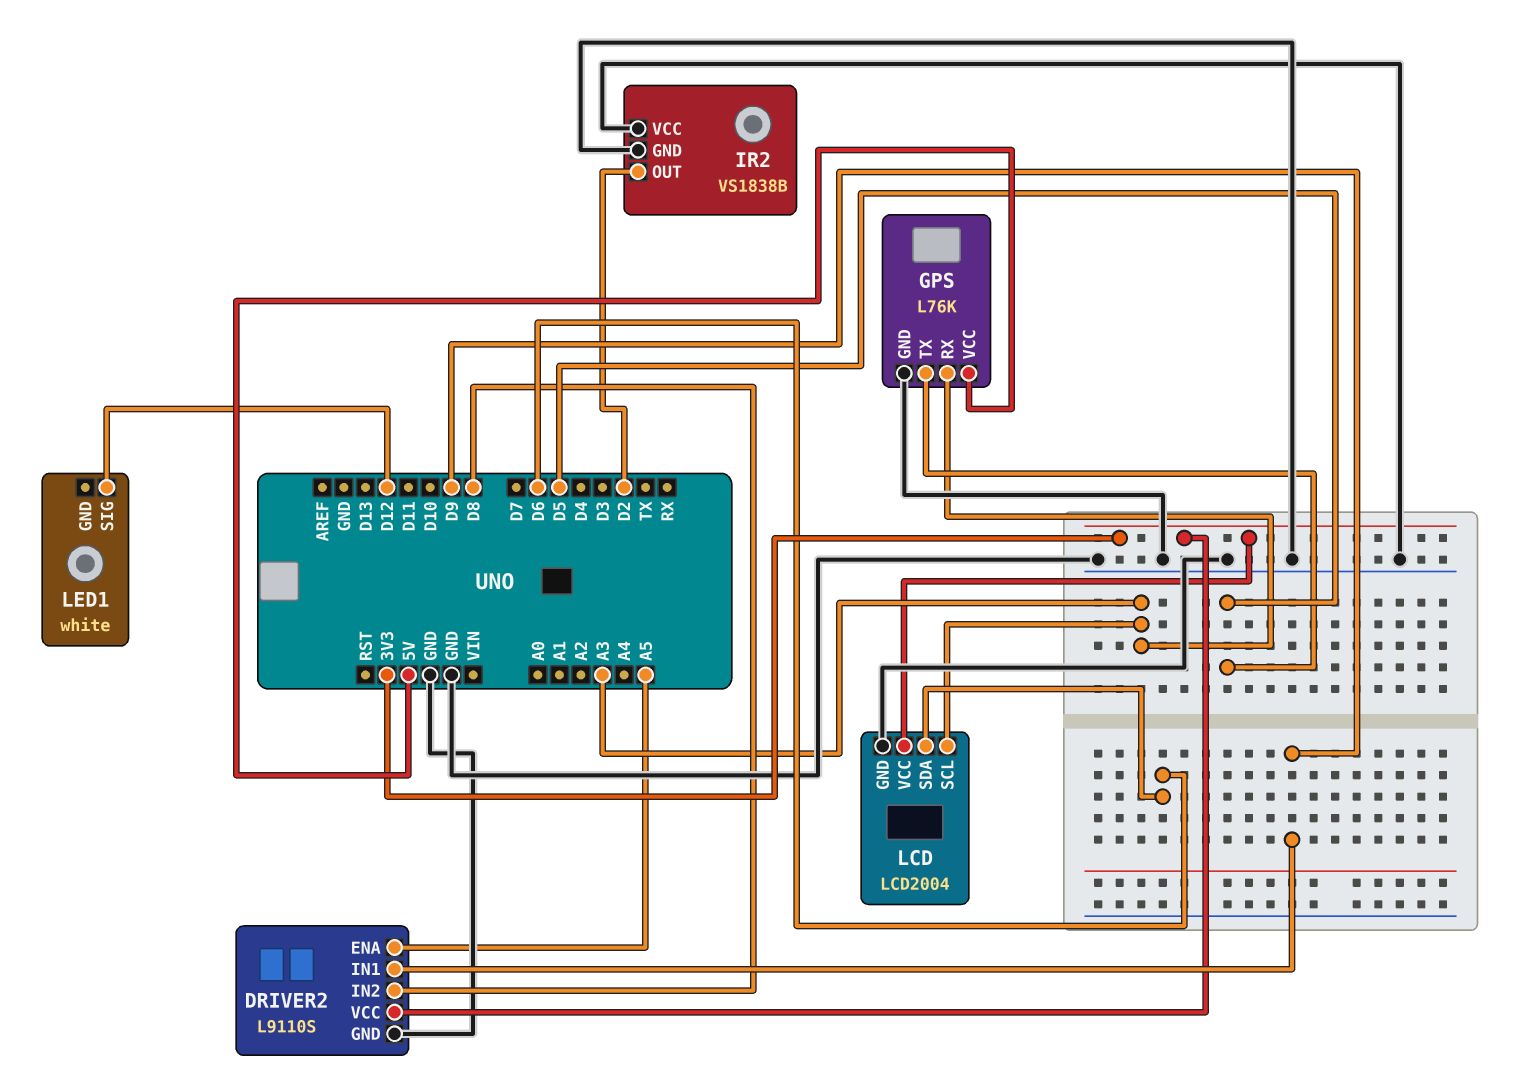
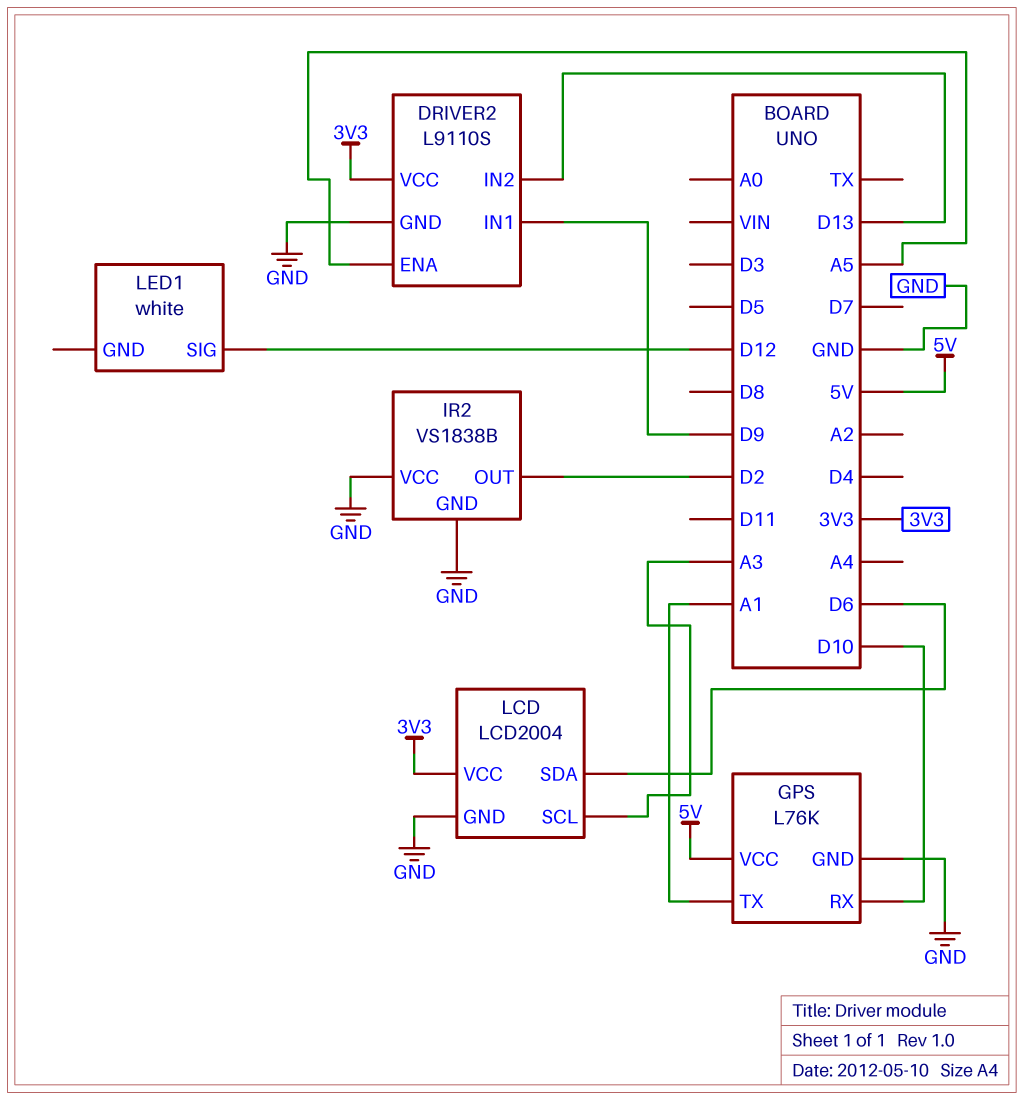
DRIVER2 pin IN2: D8 -> D13
GPS pin RX: A3 -> D10
GPS pin TX: D5 -> A1

